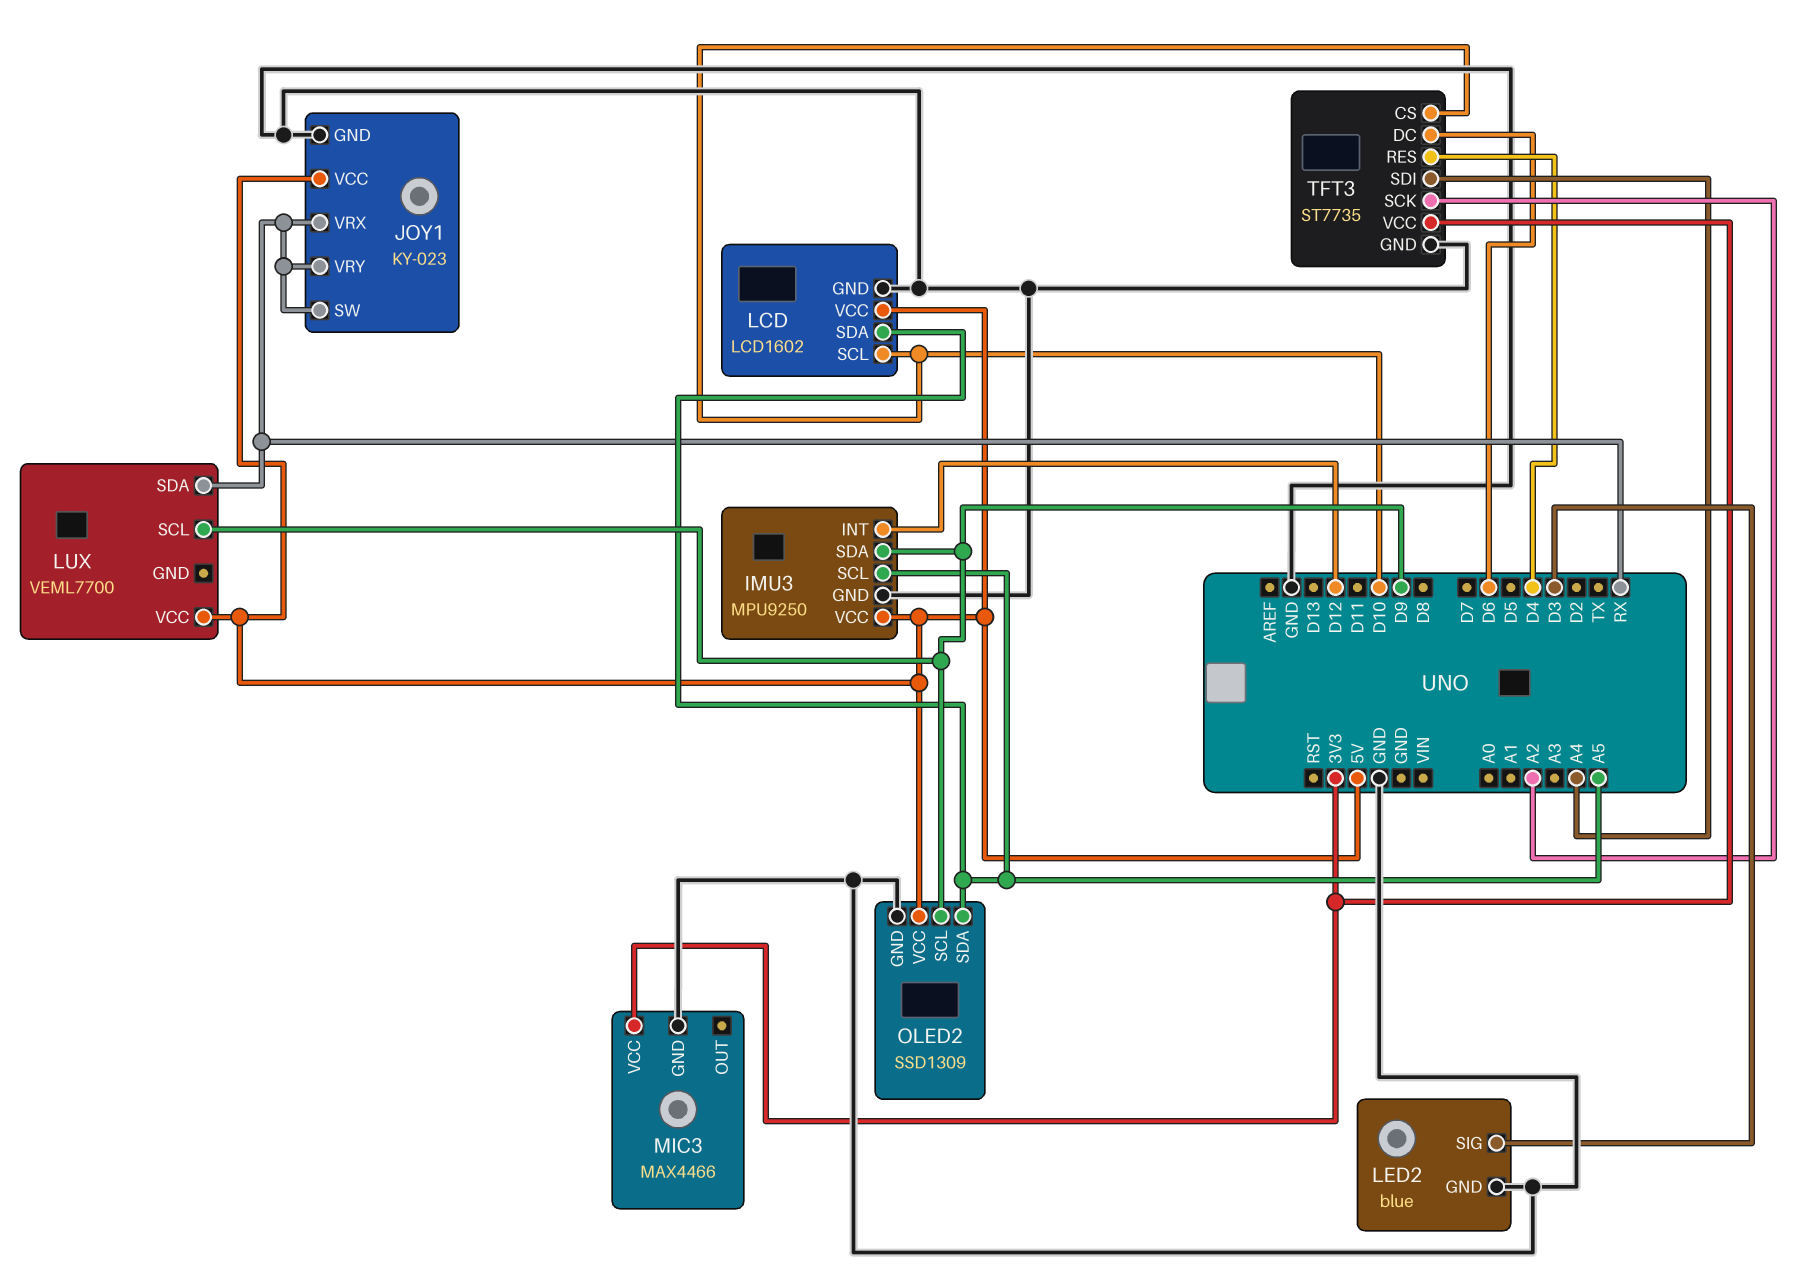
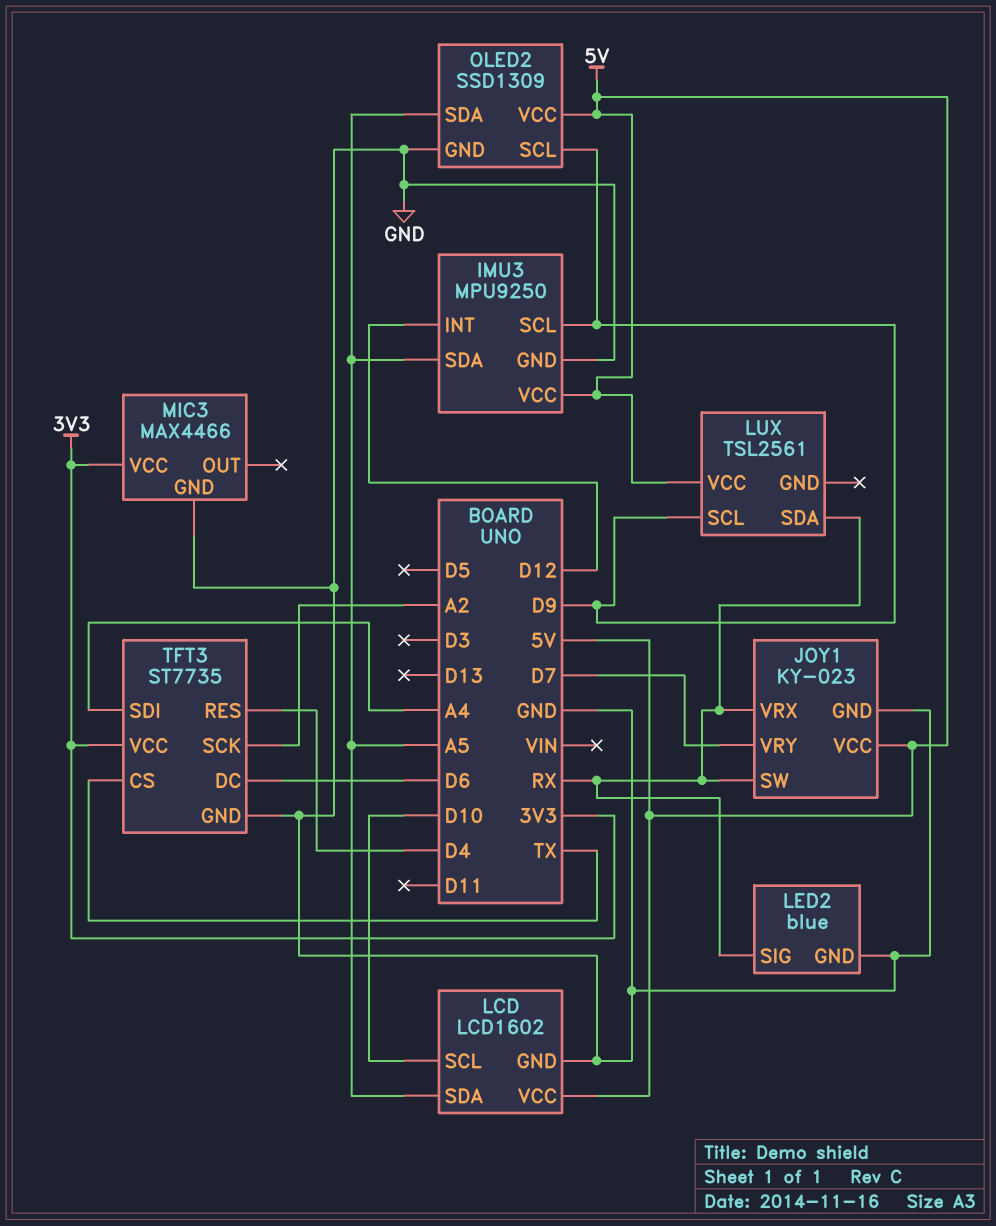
IMU3 pin SCL: A5 -> D9
IMU3 pin SDA: D9 -> A5
JOY1 pin VRY: RX -> D7
LED2 pin SIG: D3 -> RX
LUX: VEML7700 -> TSL2561
TFT3 pin CS: D10 -> TX

